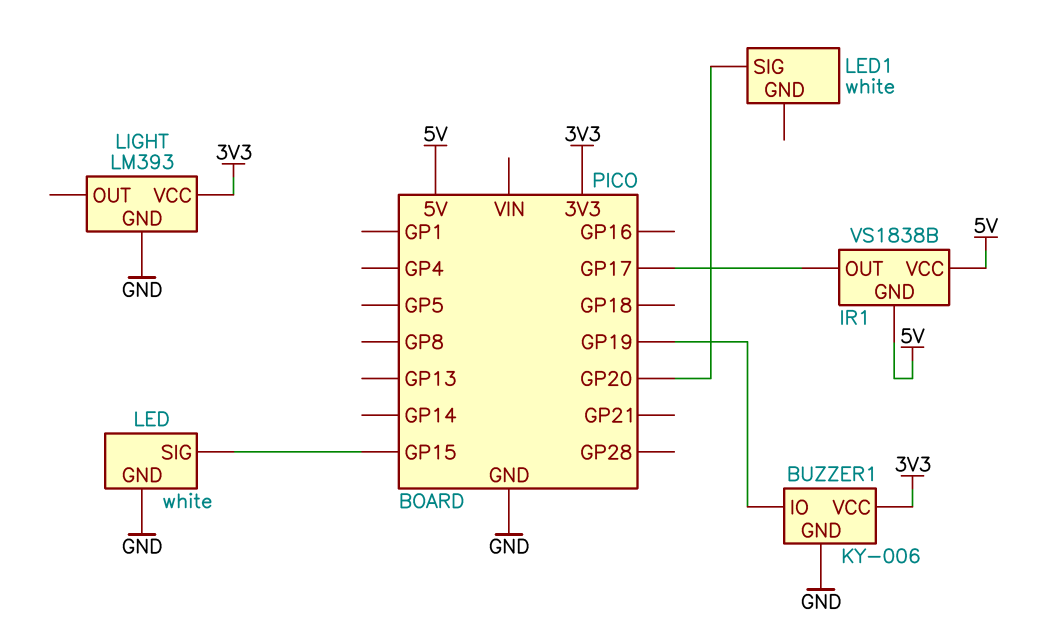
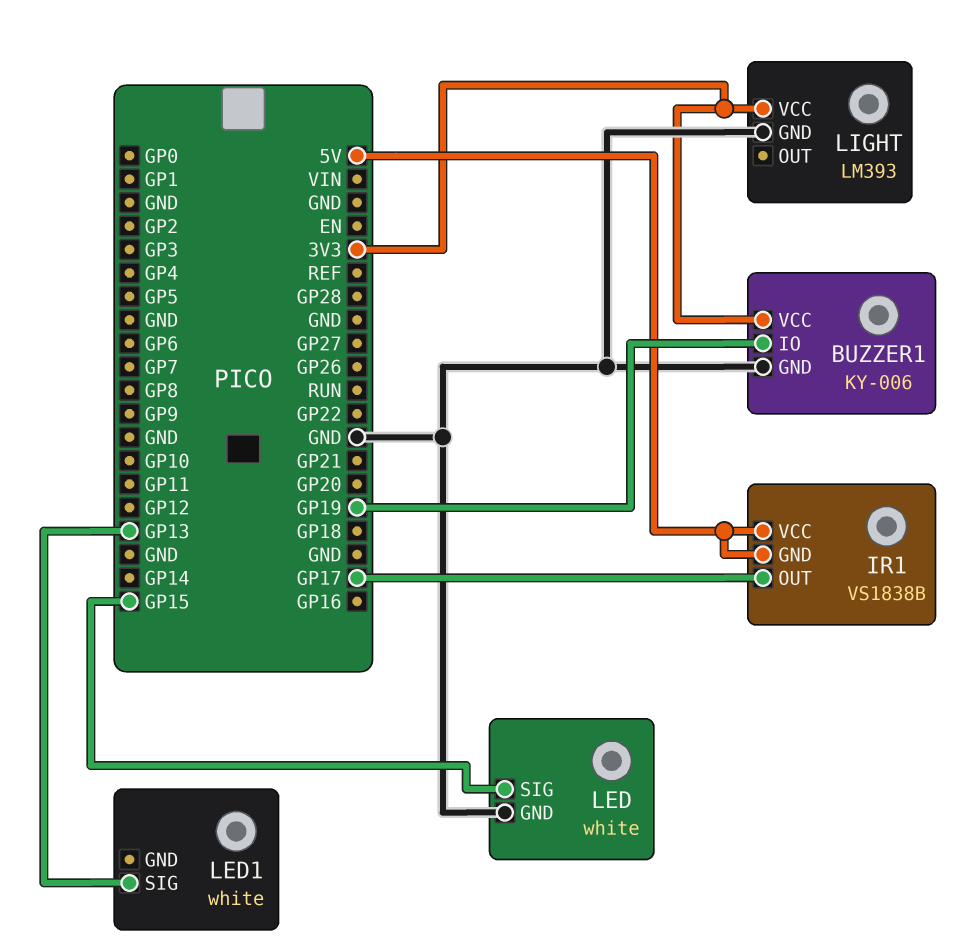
LED1 pin SIG: GP20 -> GP13

